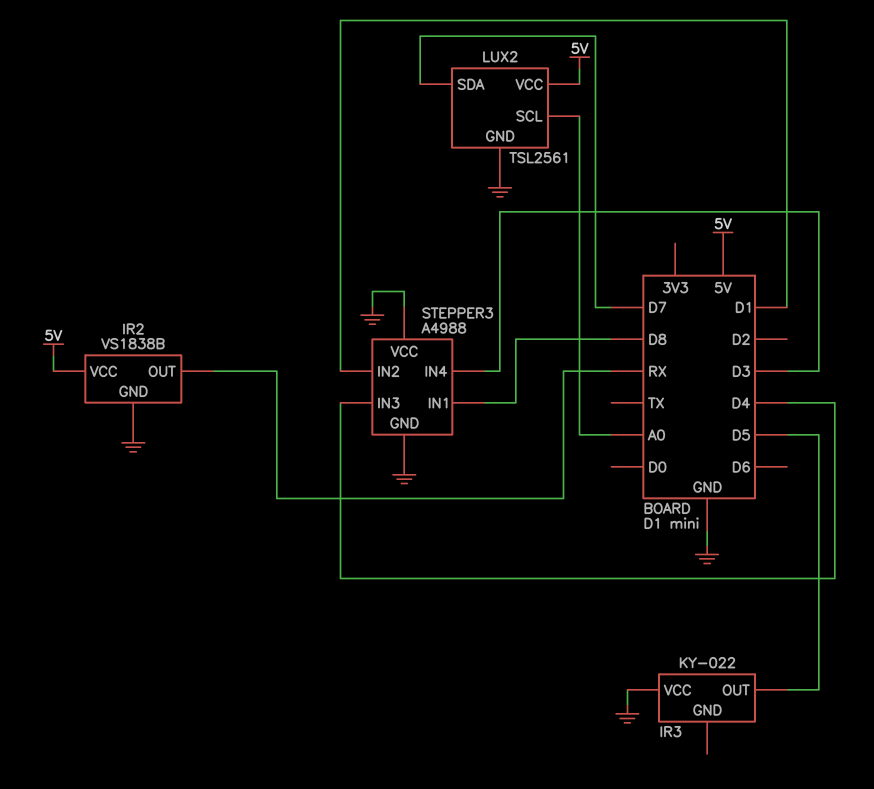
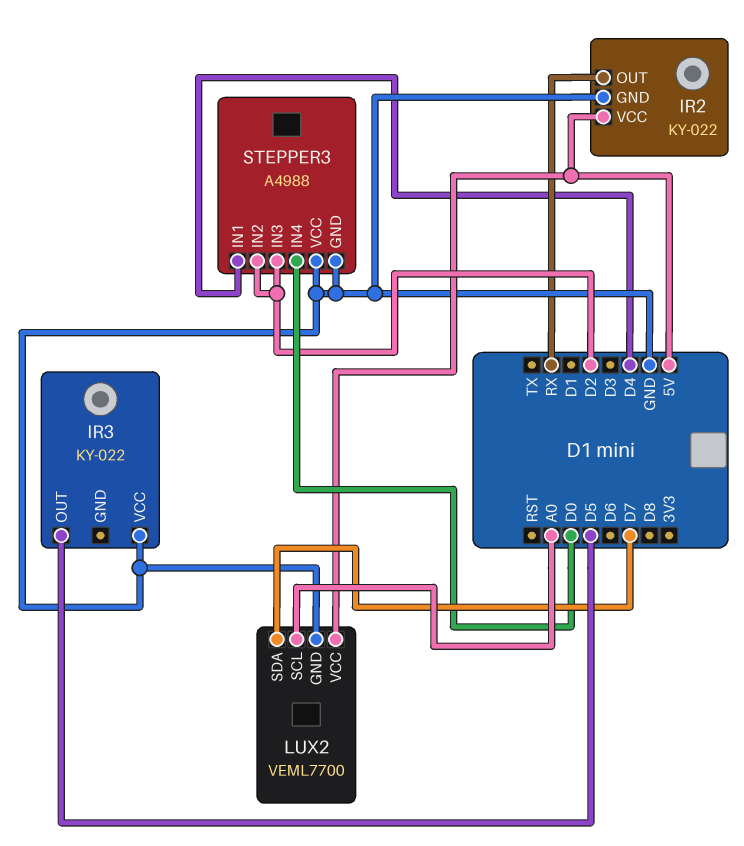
IR2: VS1838B -> KY-022
LUX2: TSL2561 -> VEML7700
STEPPER3 pin IN1: D8 -> D4
STEPPER3 pin IN2: D1 -> D2
STEPPER3 pin IN3: D4 -> D2
STEPPER3 pin IN4: D3 -> D0

